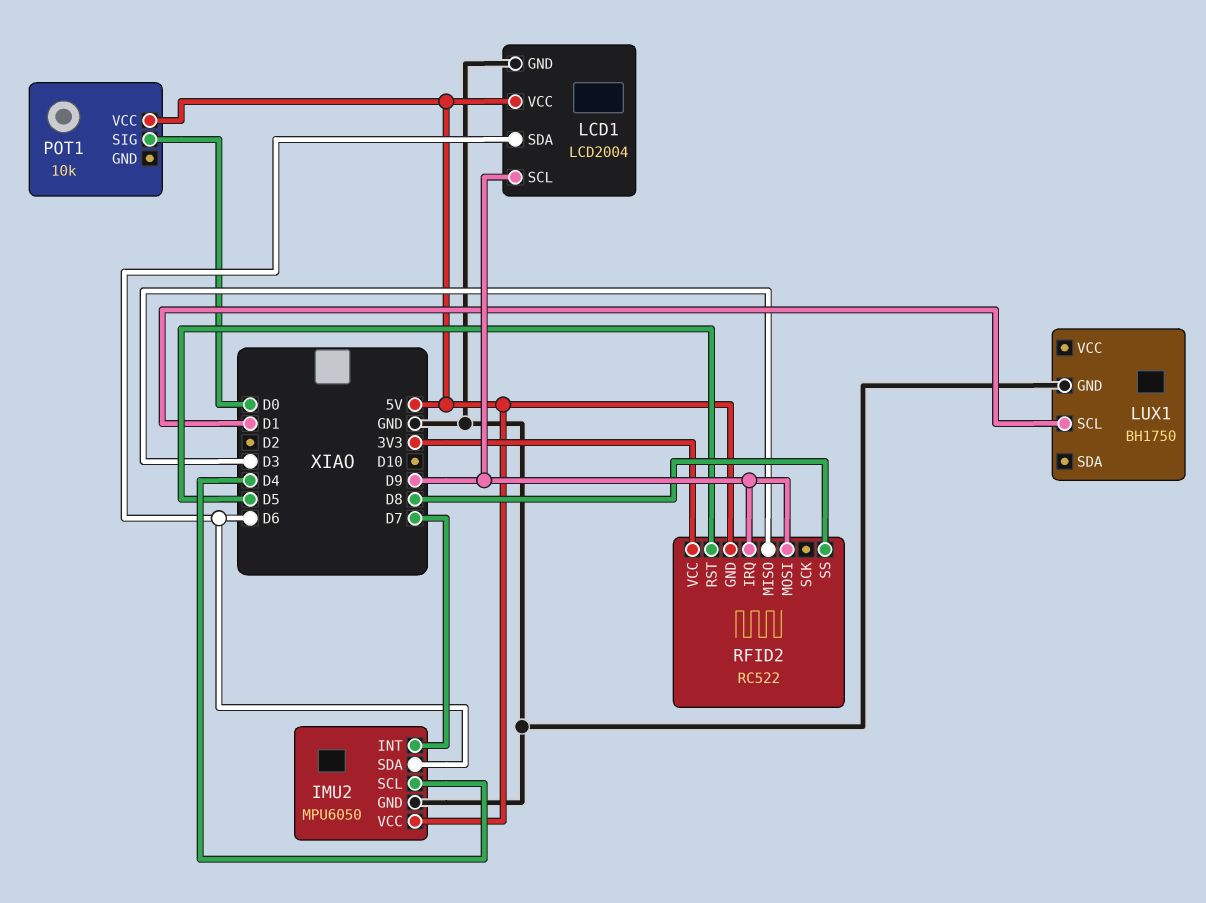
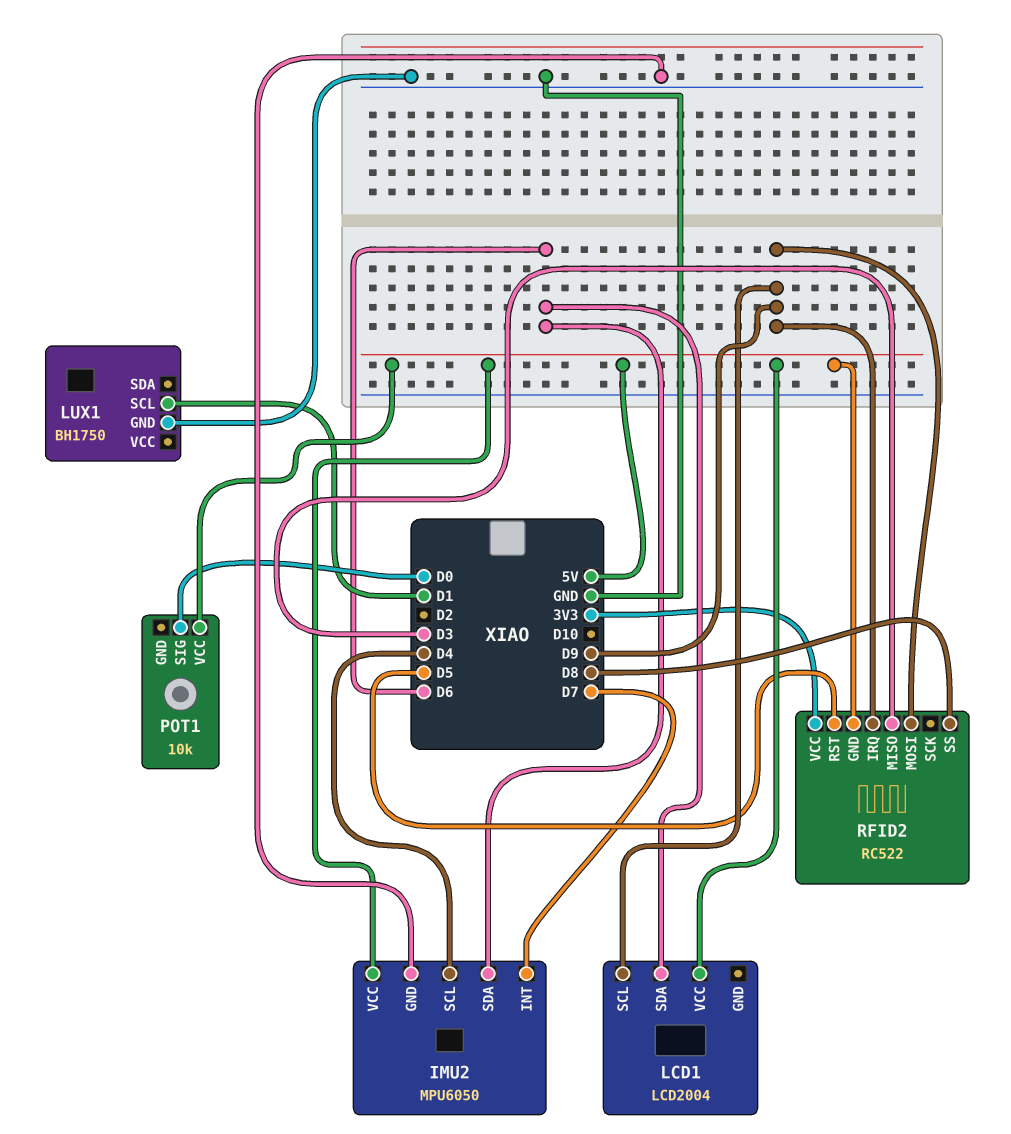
LCD1 pin GND: GND -> none

